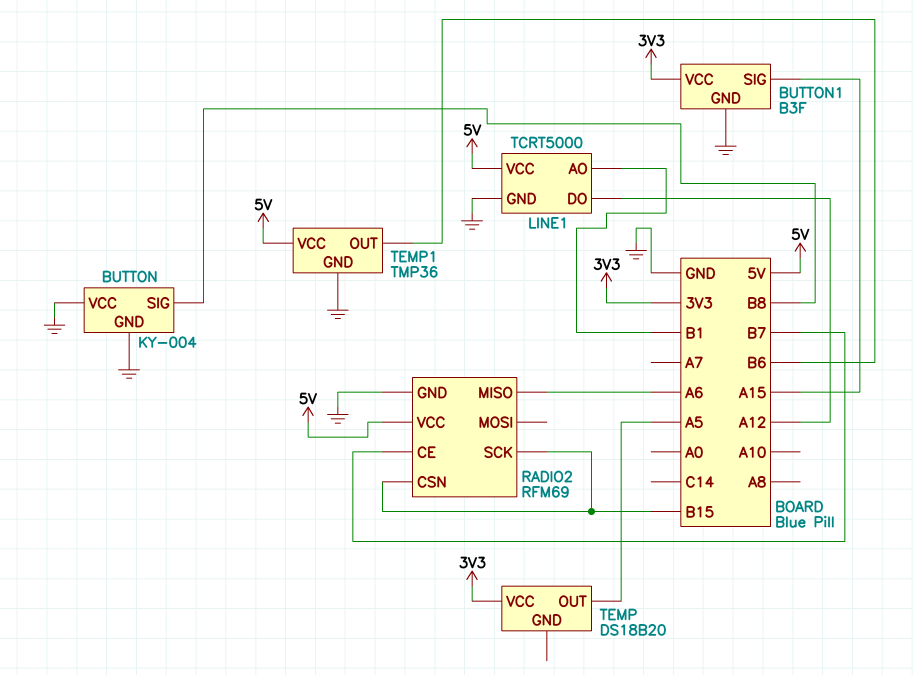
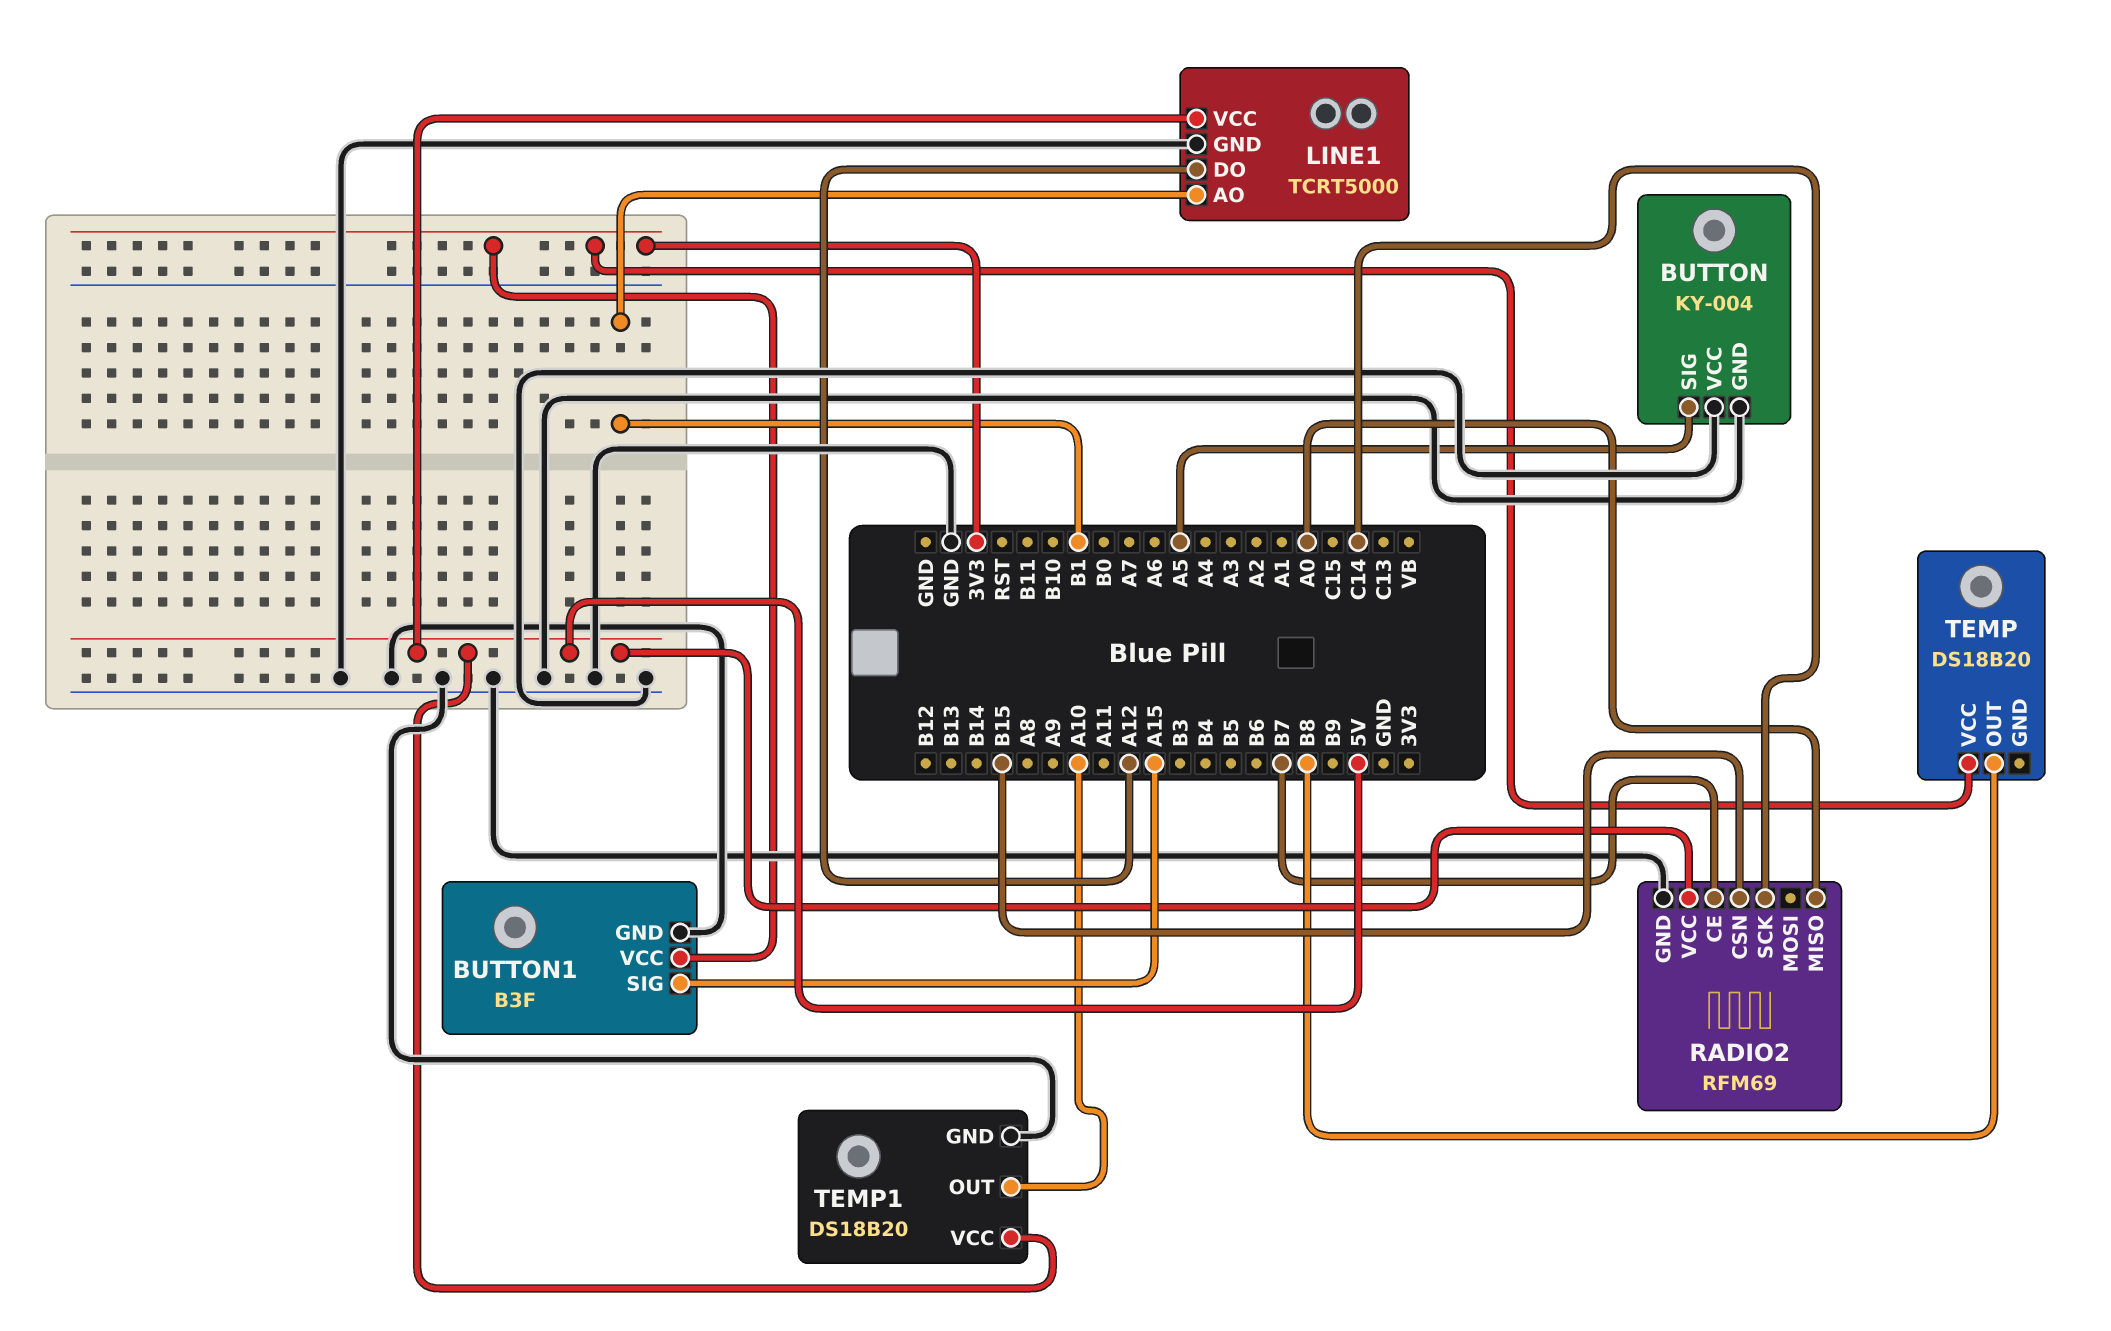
BUTTON pin SIG: B8 -> A5
RADIO2 pin MISO: A6 -> A0
RADIO2 pin SCK: B15 -> C14
TEMP pin OUT: A5 -> B8
TEMP1: TMP36 -> DS18B20
TEMP1 pin OUT: B6 -> A10

